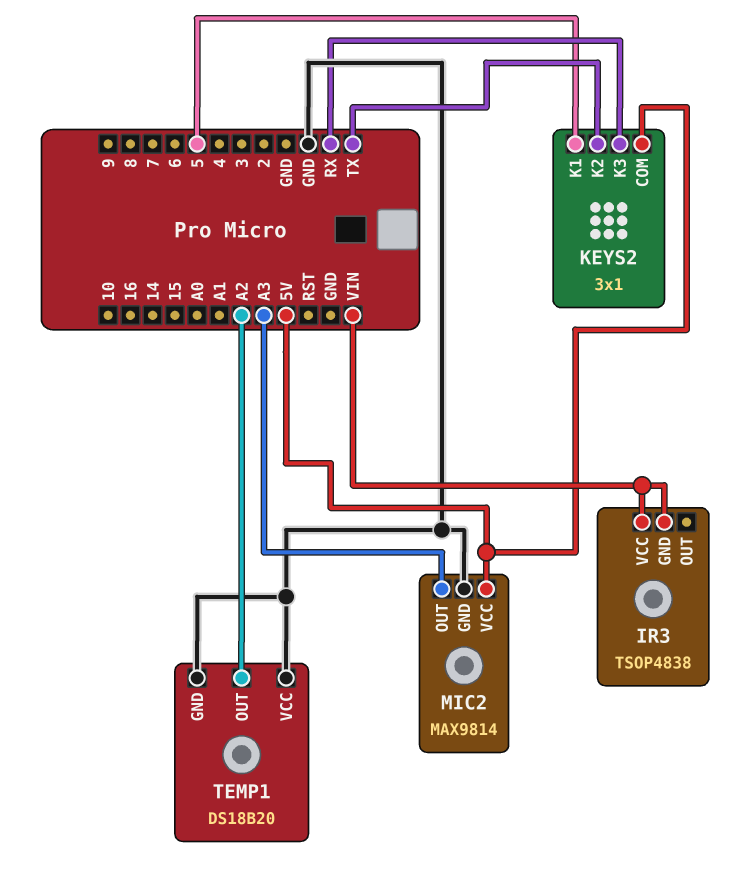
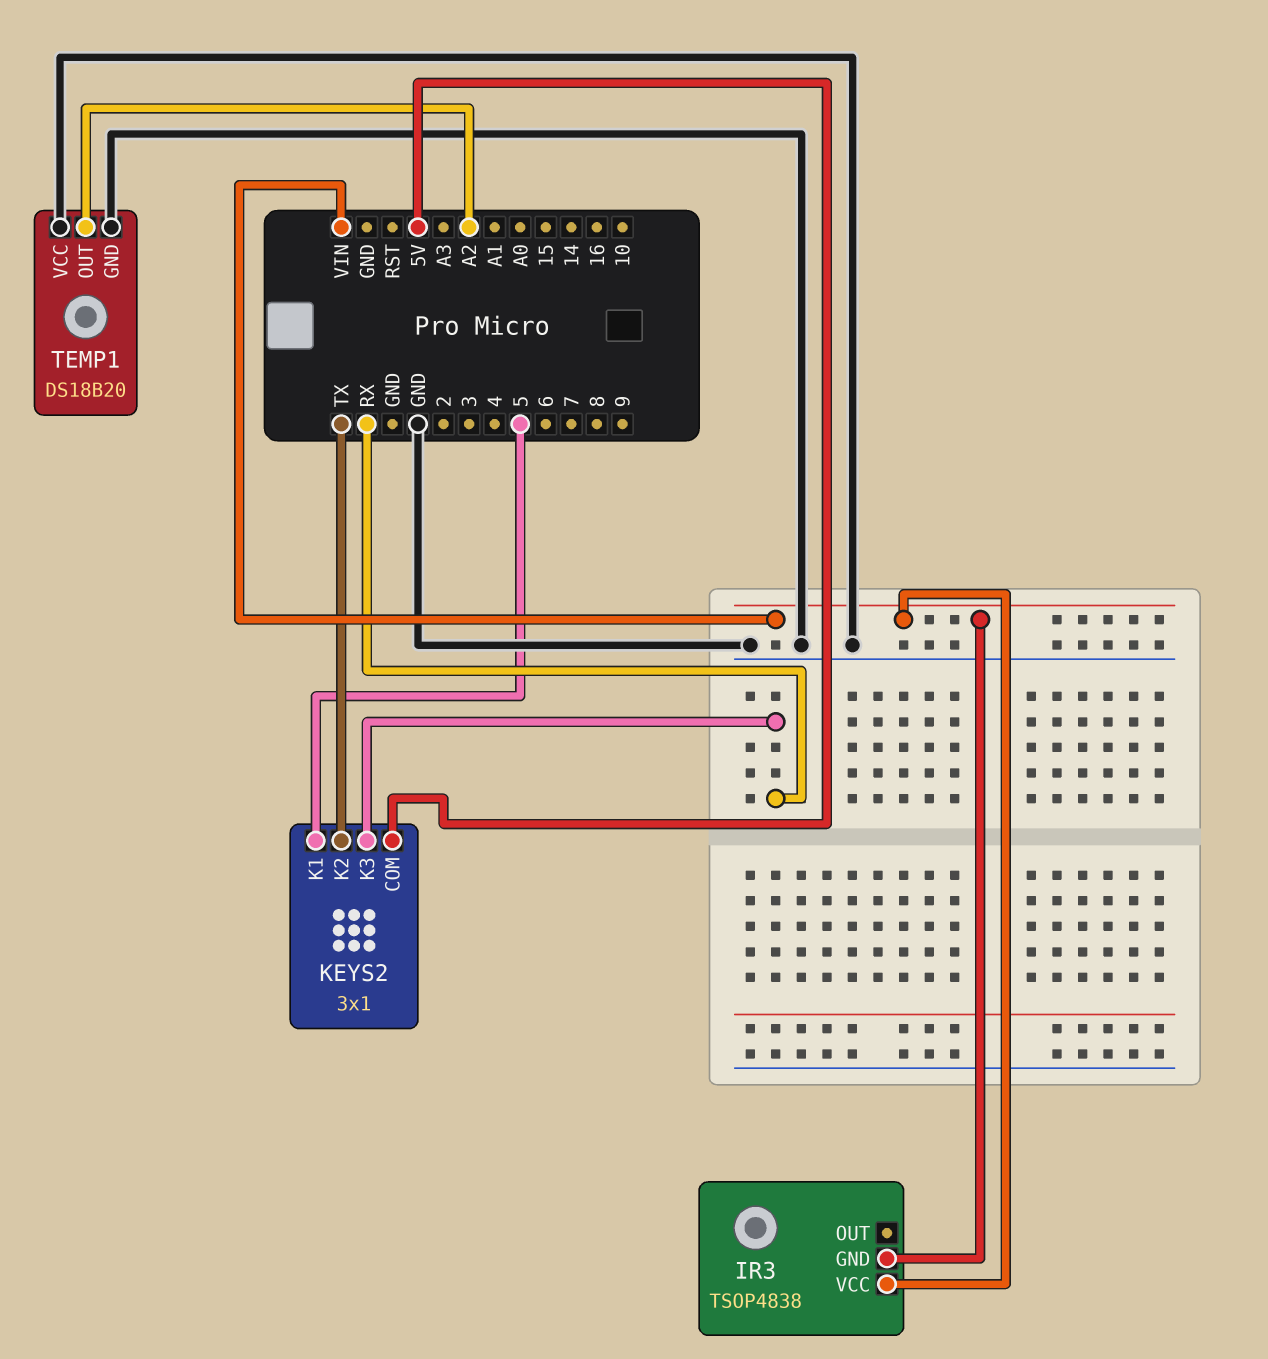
MIC2: MAX9814 -> none
MIC2 pin GND: GND -> none
MIC2 pin OUT: A3 -> none
MIC2 pin VCC: 5V -> none

